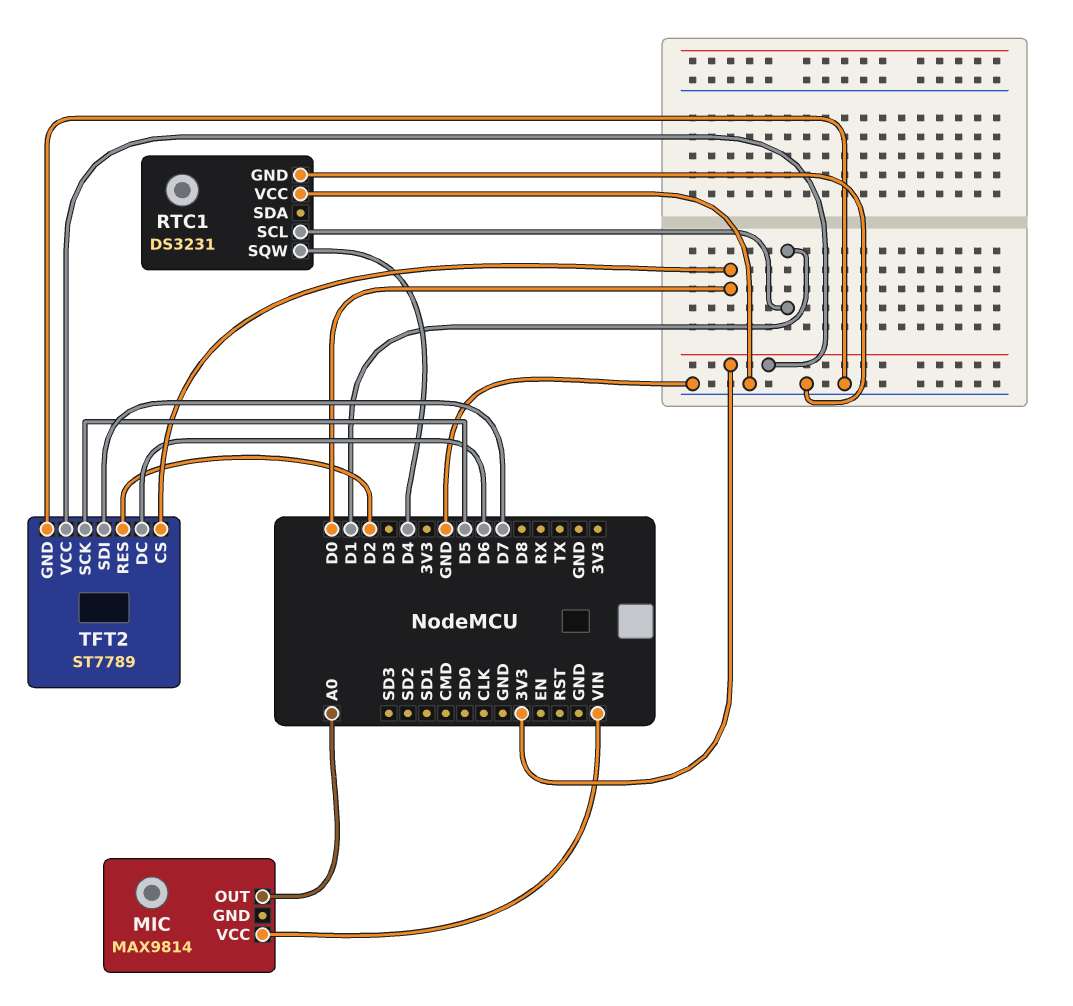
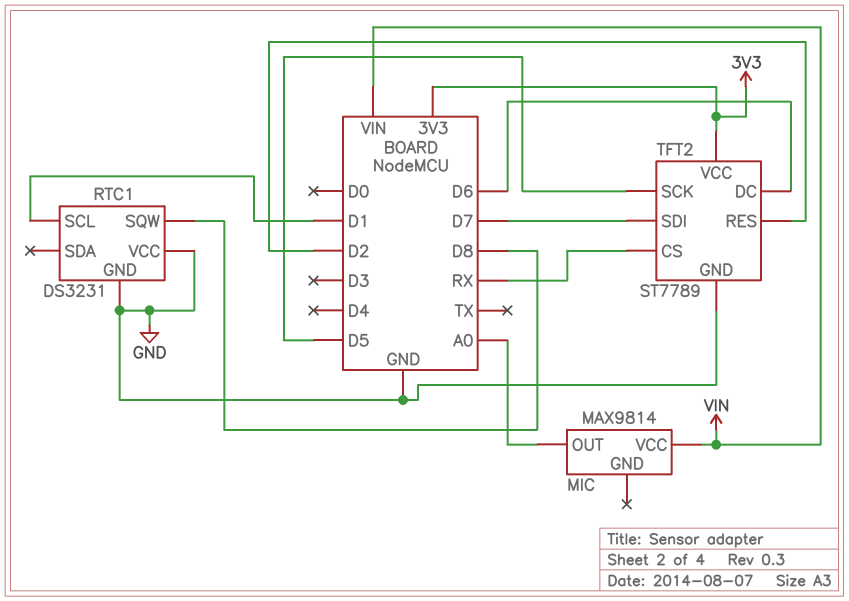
RTC1 pin SQW: D4 -> D8
TFT2 pin CS: D0 -> RX

